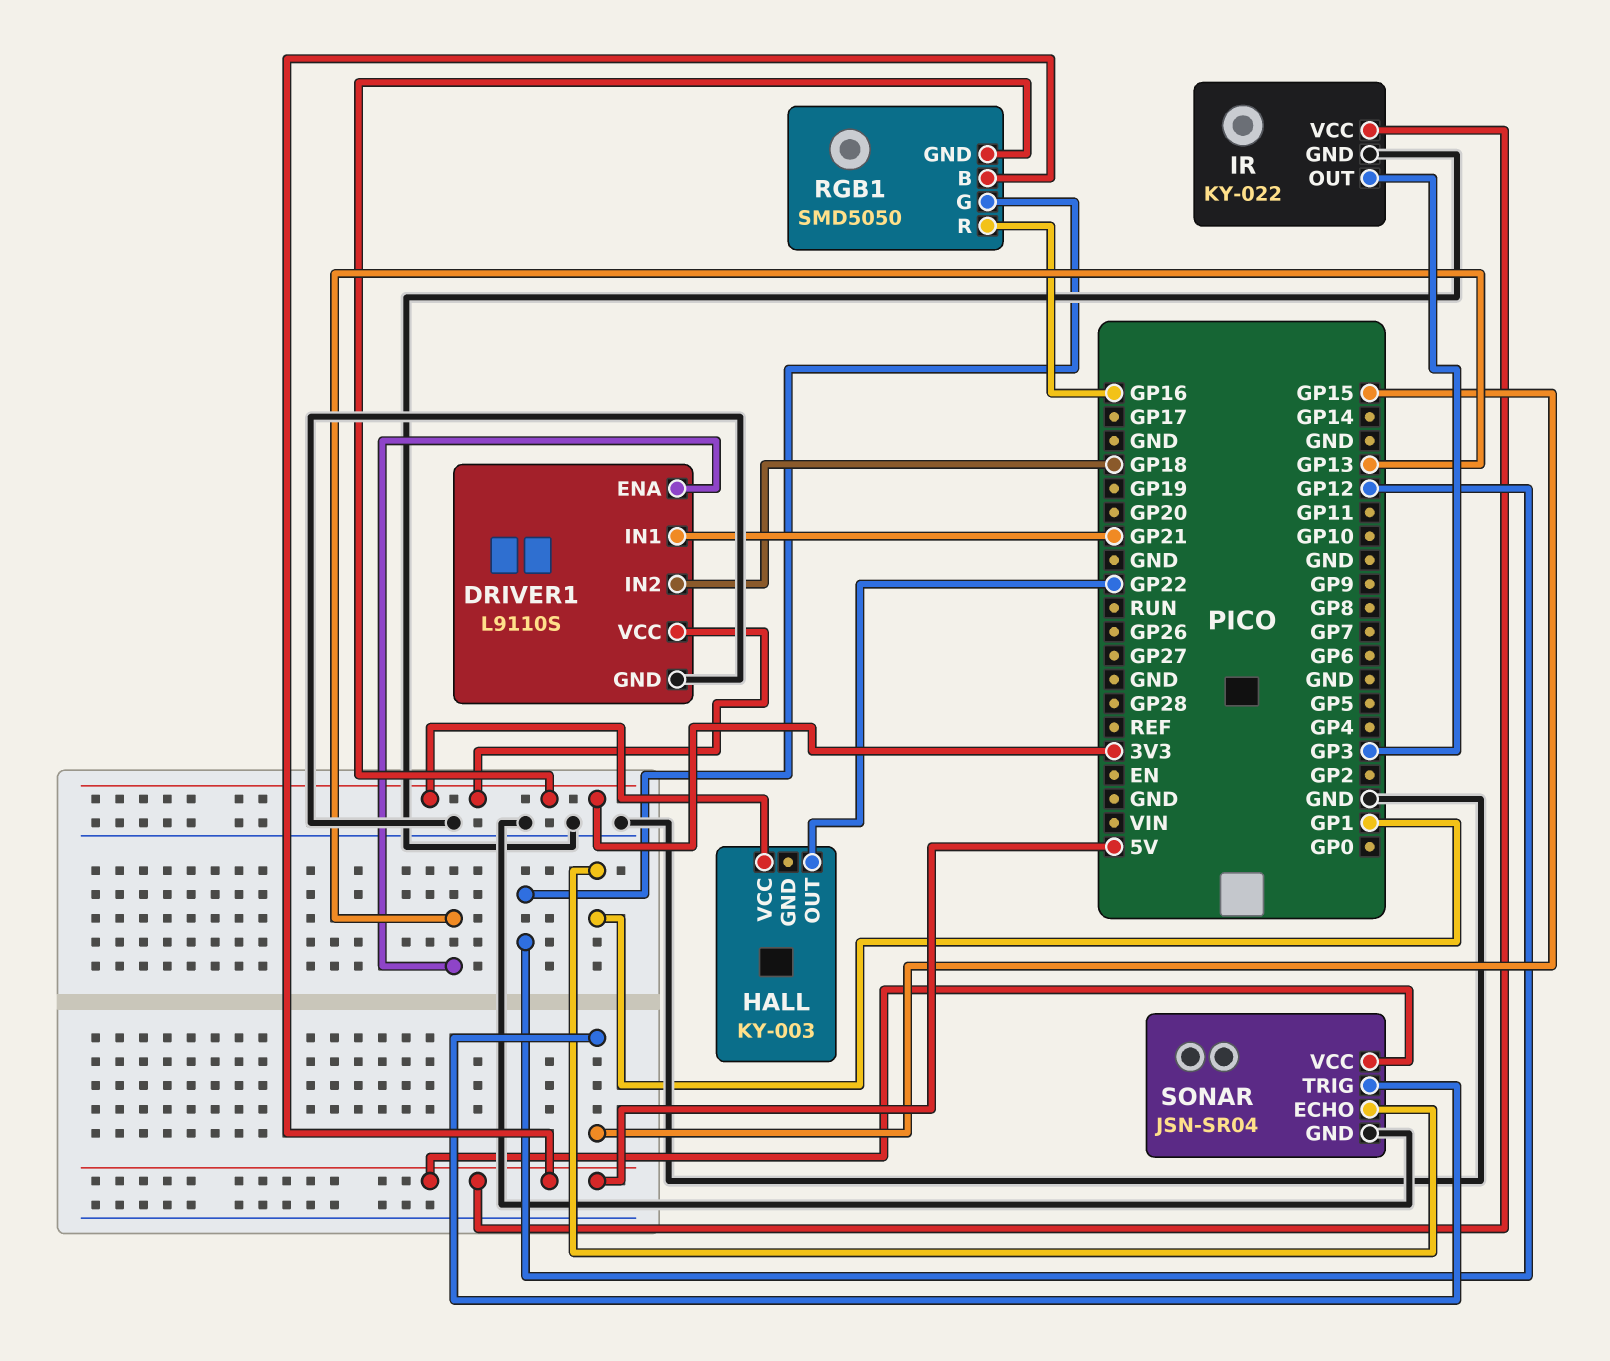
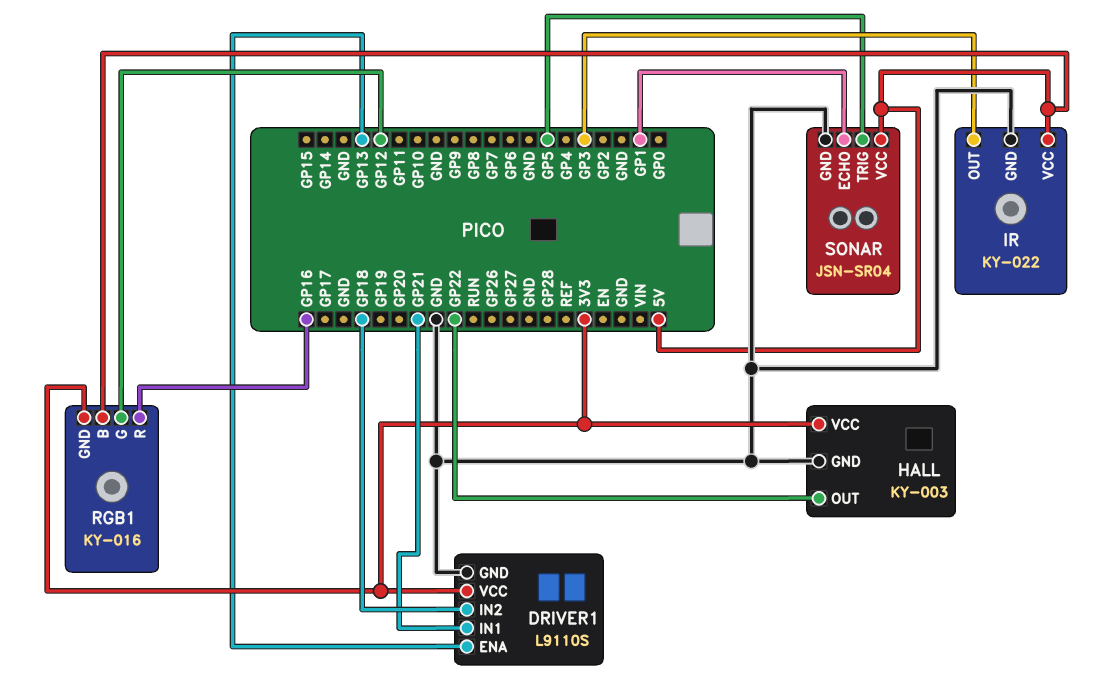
HALL pin GND: none -> GND
RGB1: SMD5050 -> KY-016
SONAR pin TRIG: GP15 -> GP5

